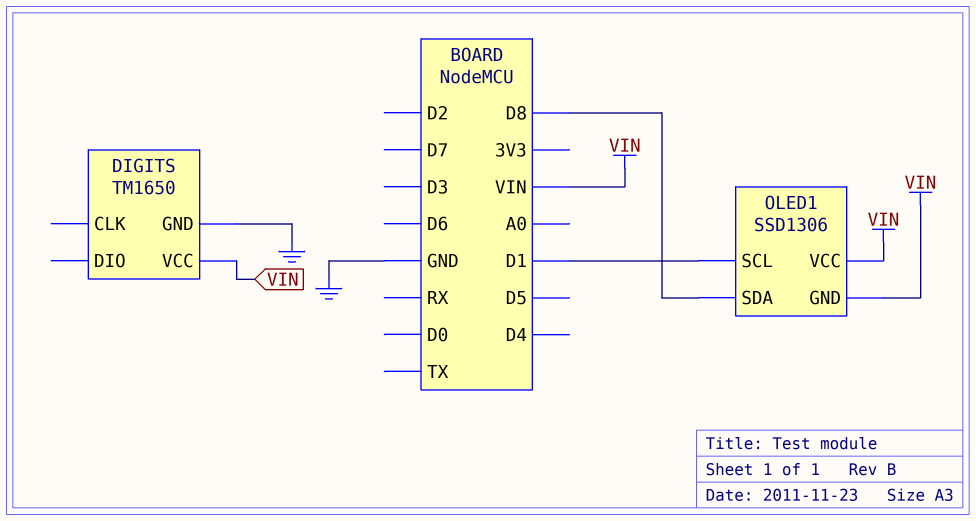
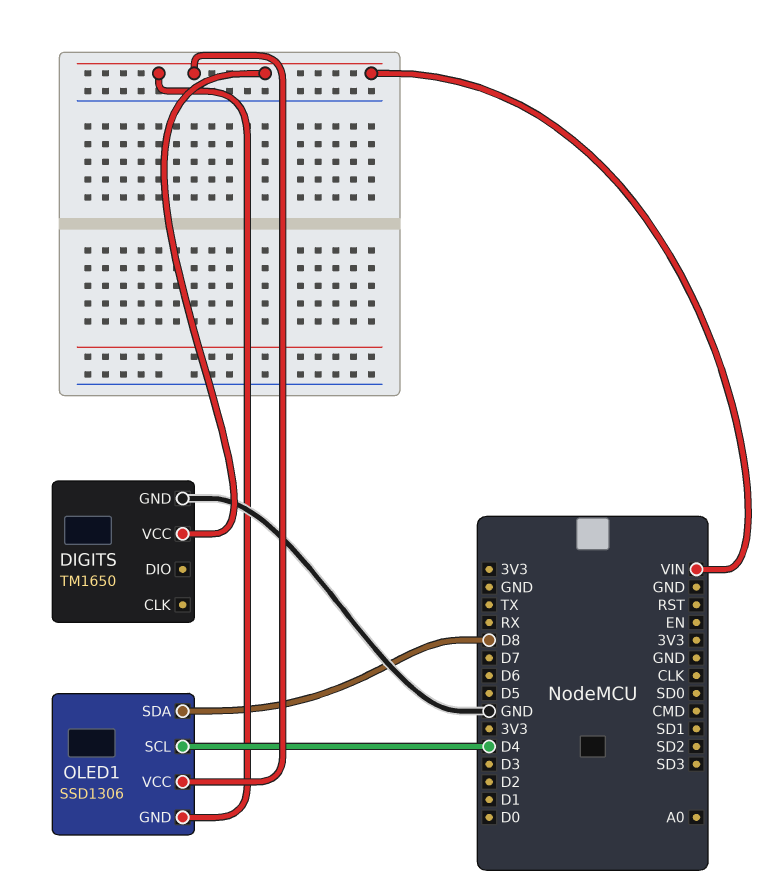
OLED1 pin SCL: D1 -> D4

